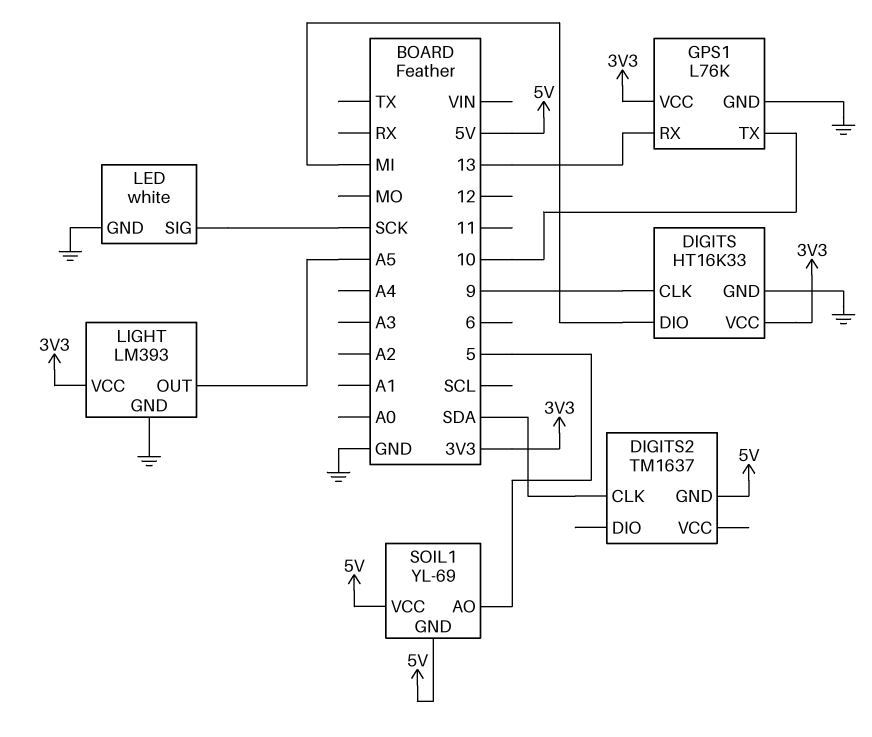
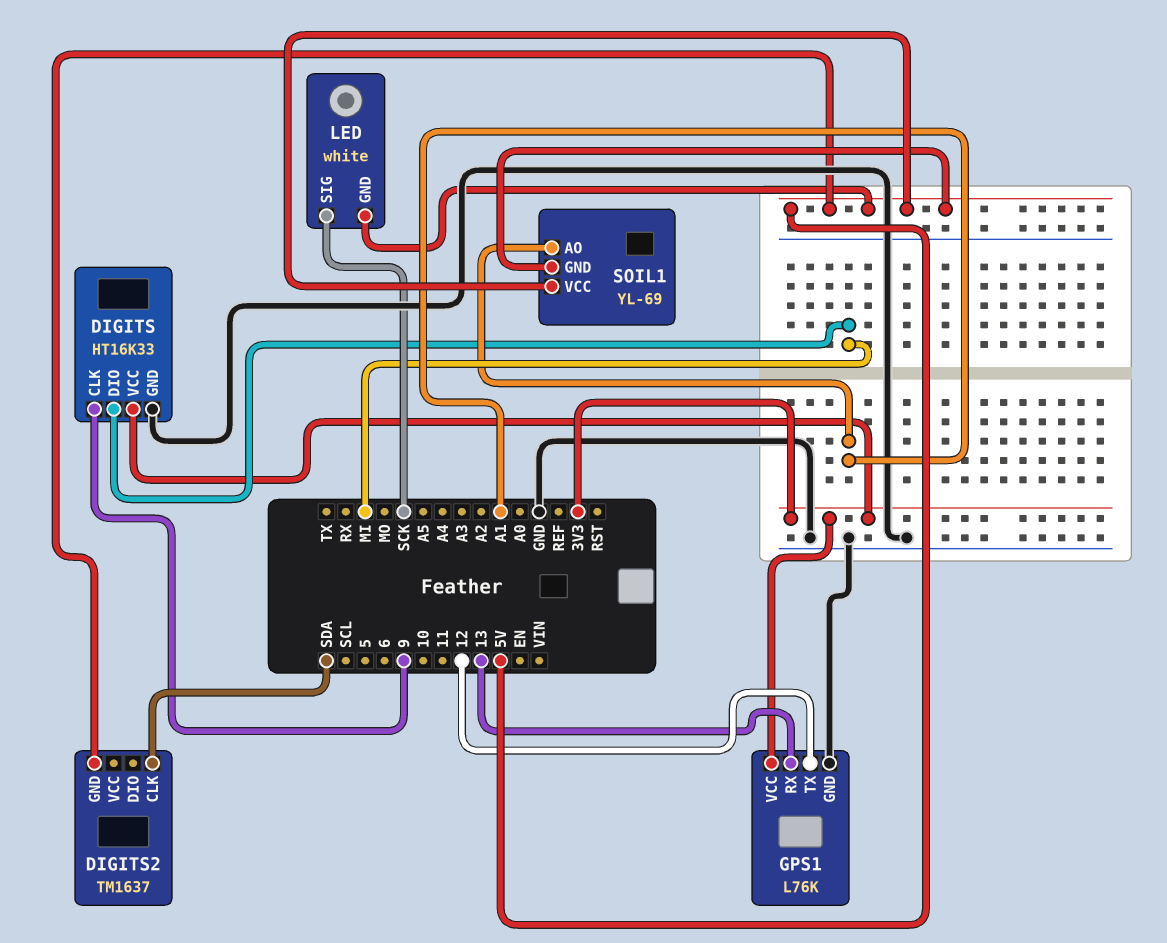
GPS1 pin TX: 10 -> 12
LED pin GND: GND -> 5V
LIGHT: LM393 -> none
LIGHT pin GND: GND -> none
LIGHT pin OUT: A5 -> none
LIGHT pin VCC: 3V3 -> none
SOIL1 pin AO: 5 -> A1

